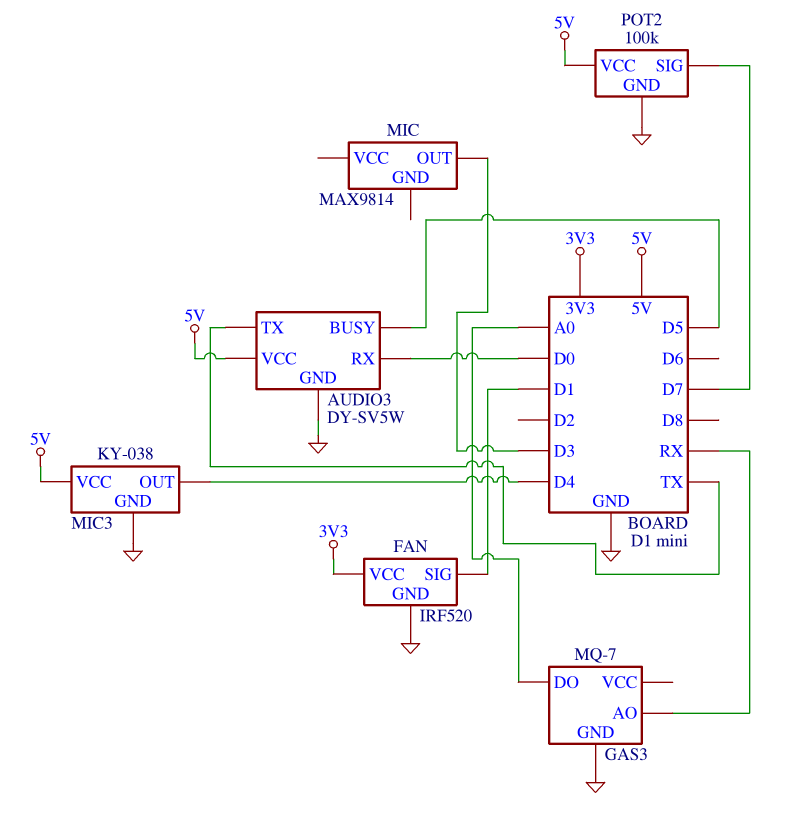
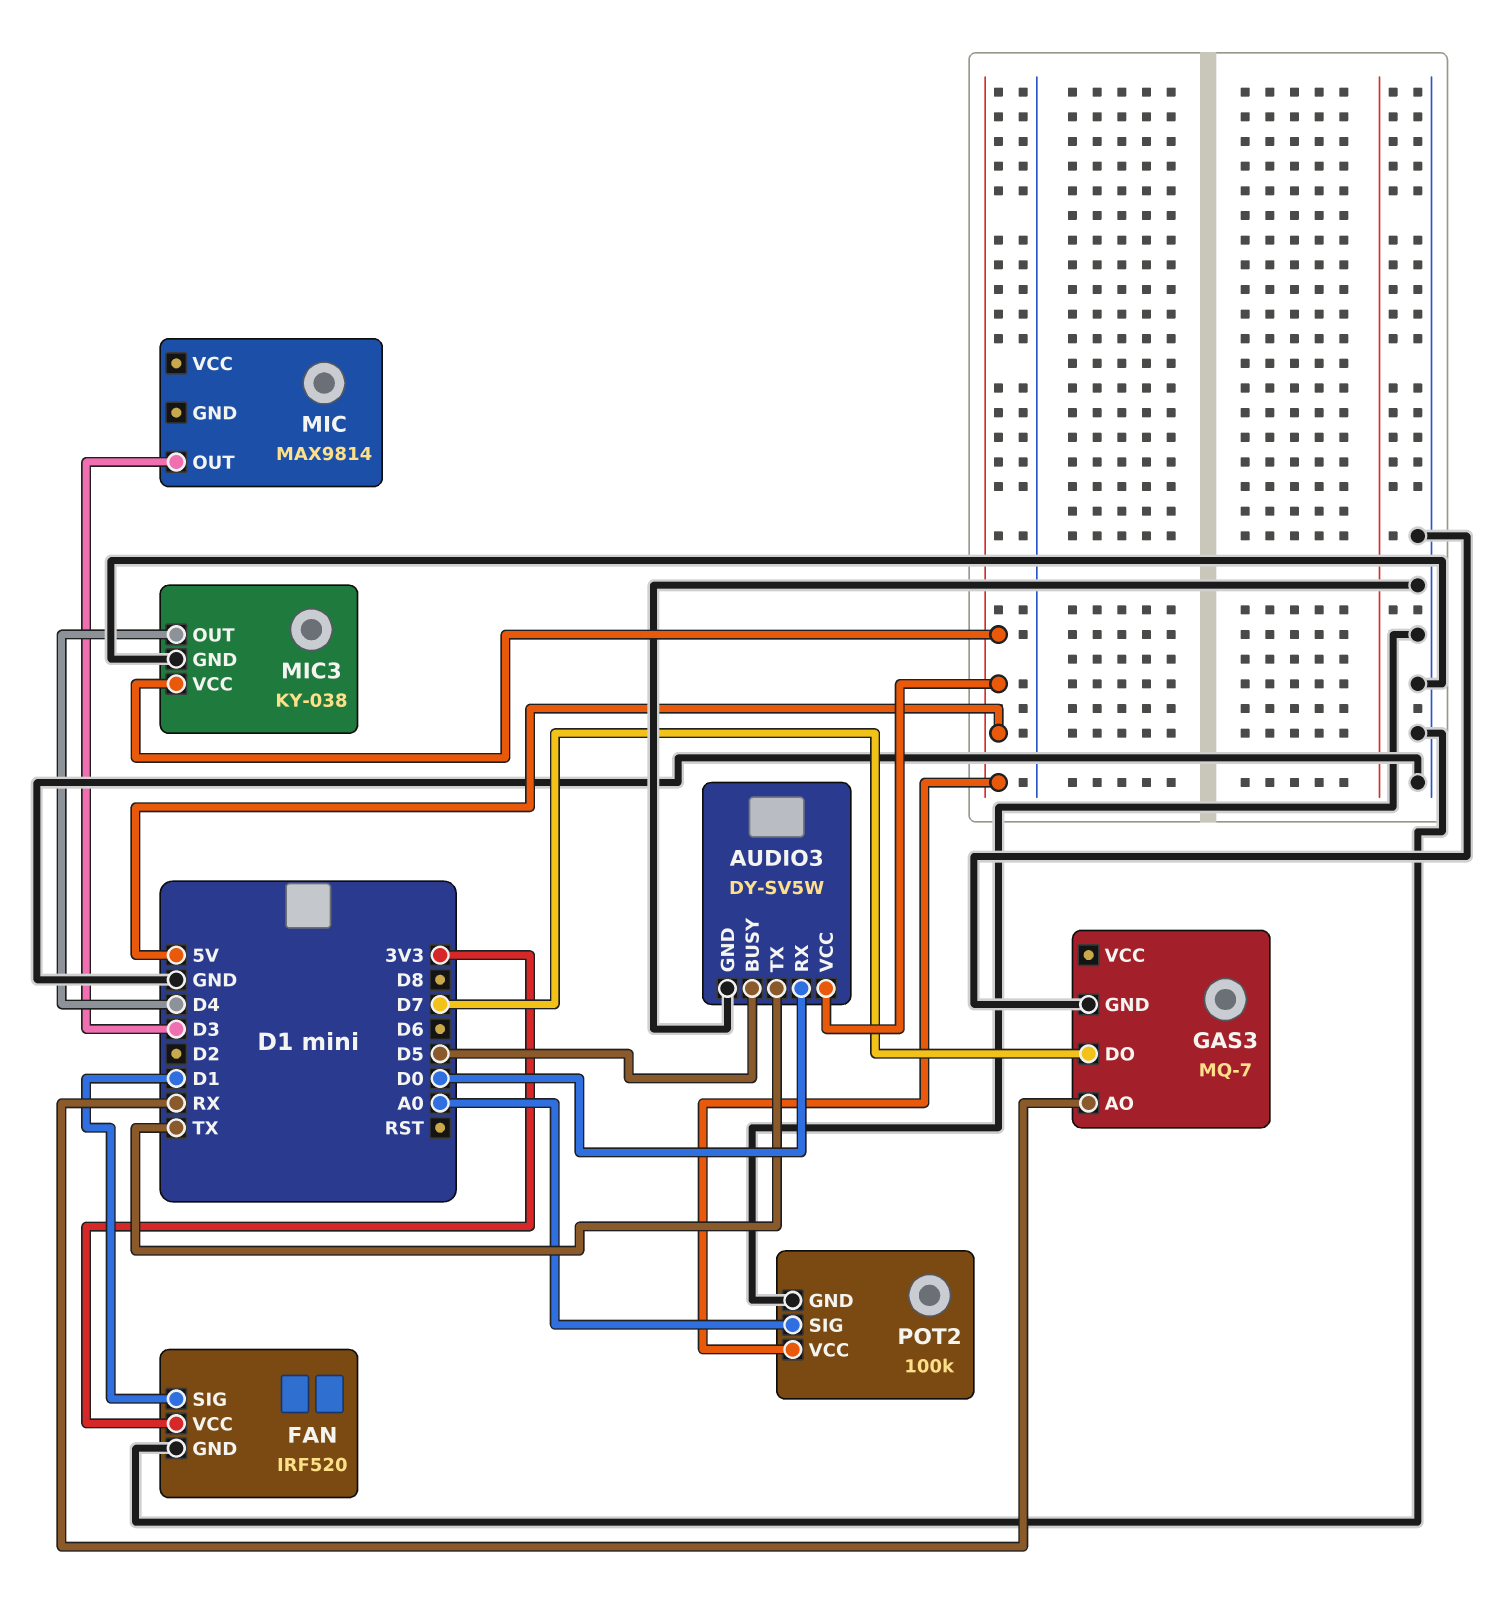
GAS3 pin DO: A0 -> D7
POT2 pin SIG: D7 -> A0

